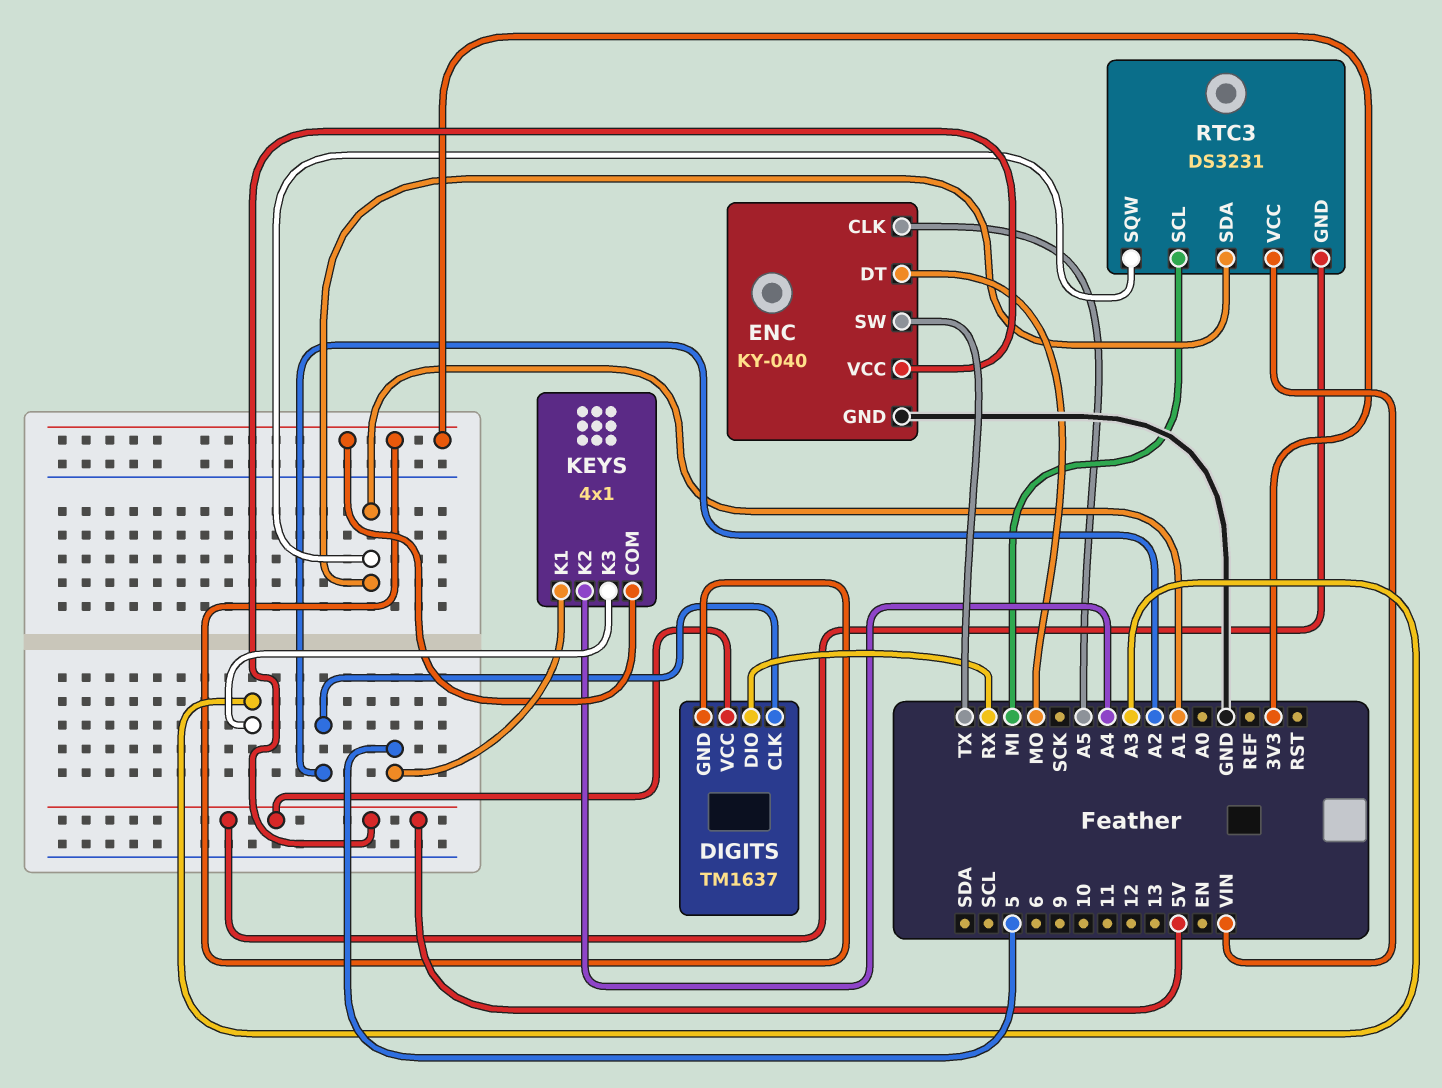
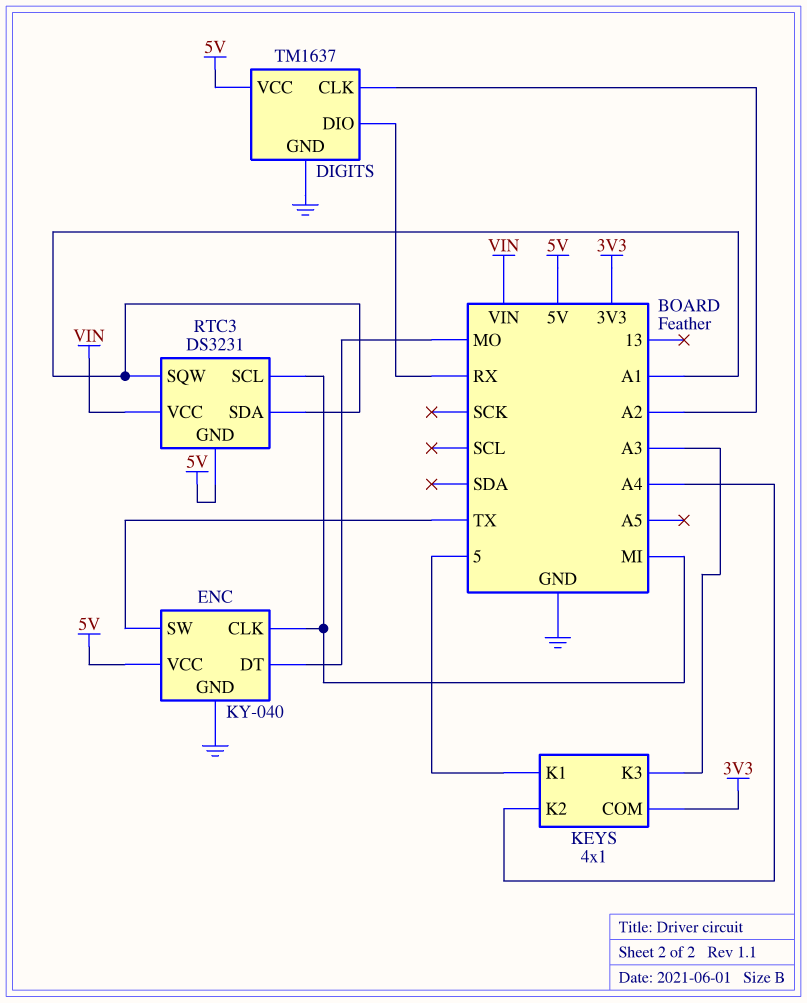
DIGITS pin GND: 3V3 -> GND
ENC pin CLK: A5 -> MI

